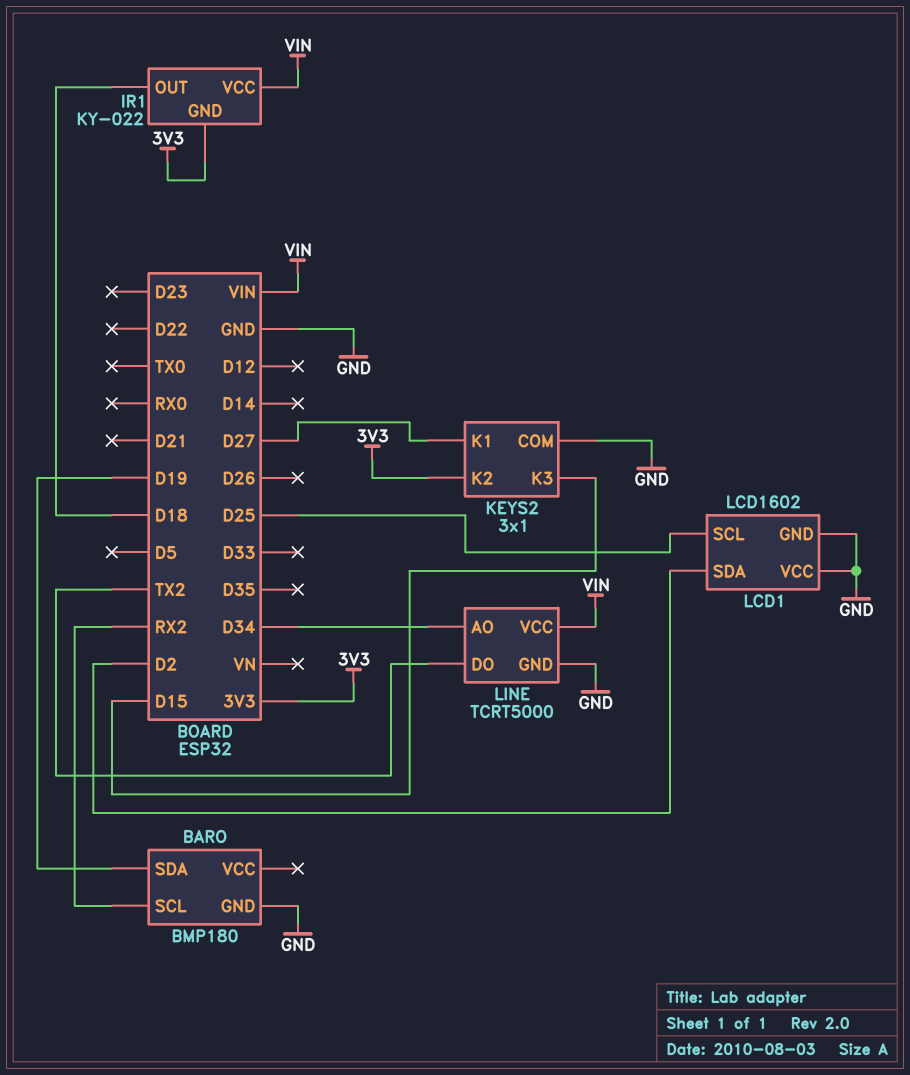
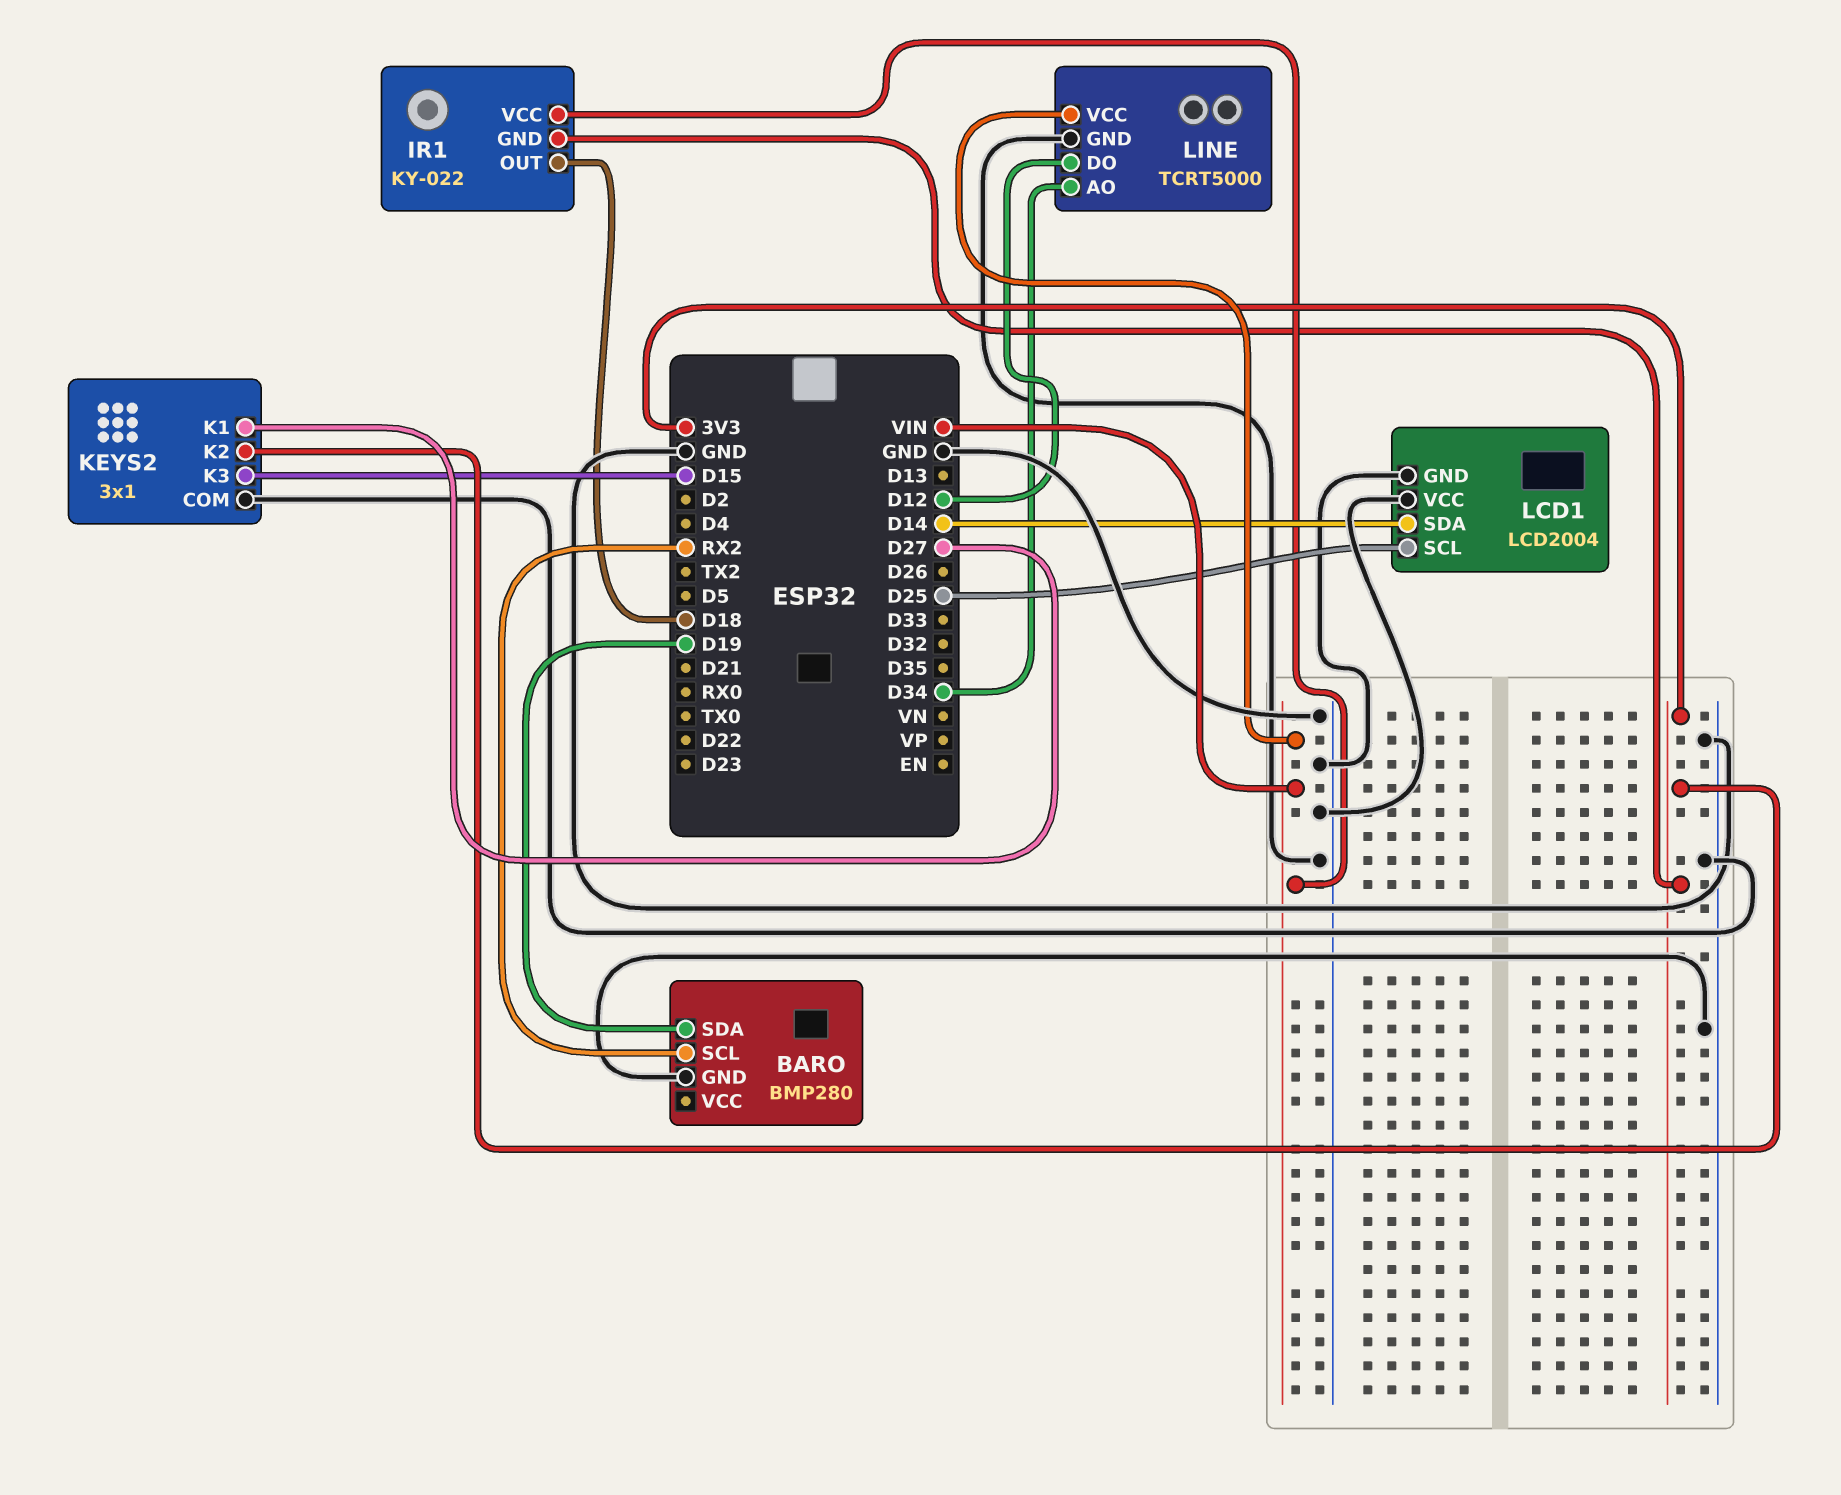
BARO: BMP180 -> BMP280
LCD1: LCD1602 -> LCD2004
LCD1 pin SDA: D2 -> D14
LINE pin DO: TX2 -> D12

